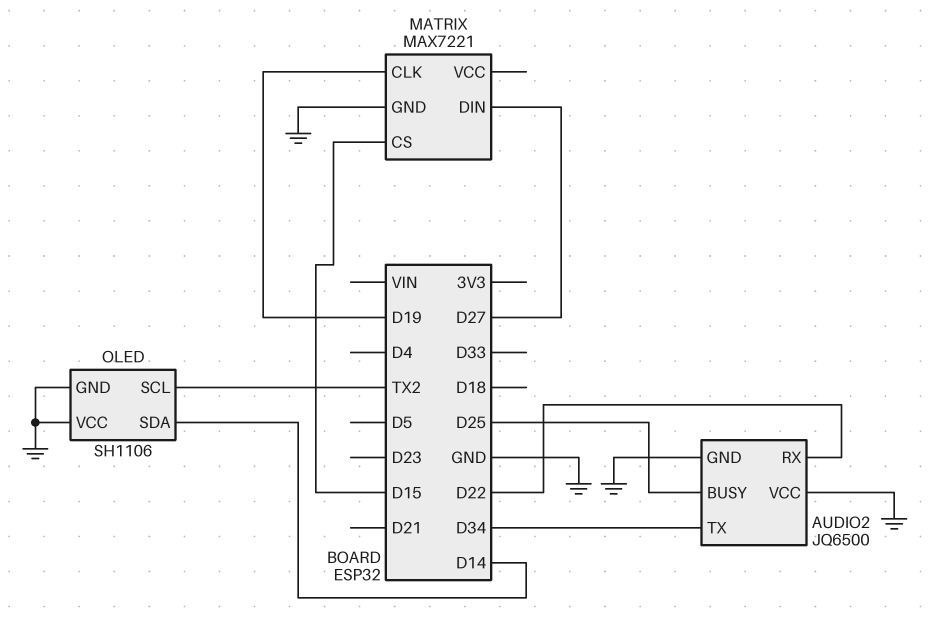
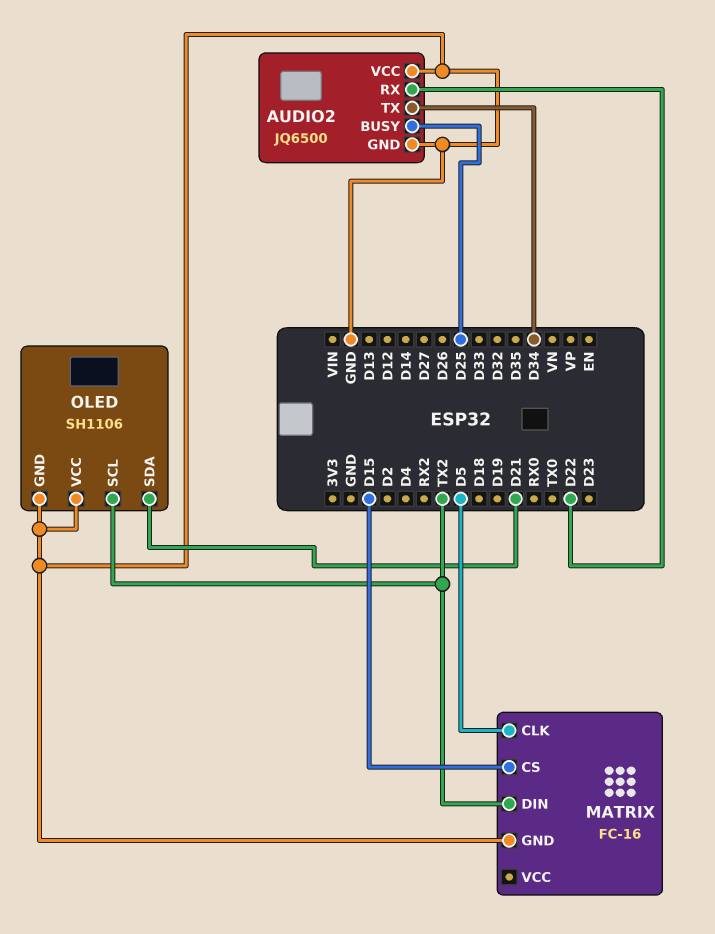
MATRIX: MAX7221 -> FC-16
MATRIX pin CLK: D19 -> D5
MATRIX pin DIN: D27 -> TX2
OLED pin SDA: D14 -> D21

